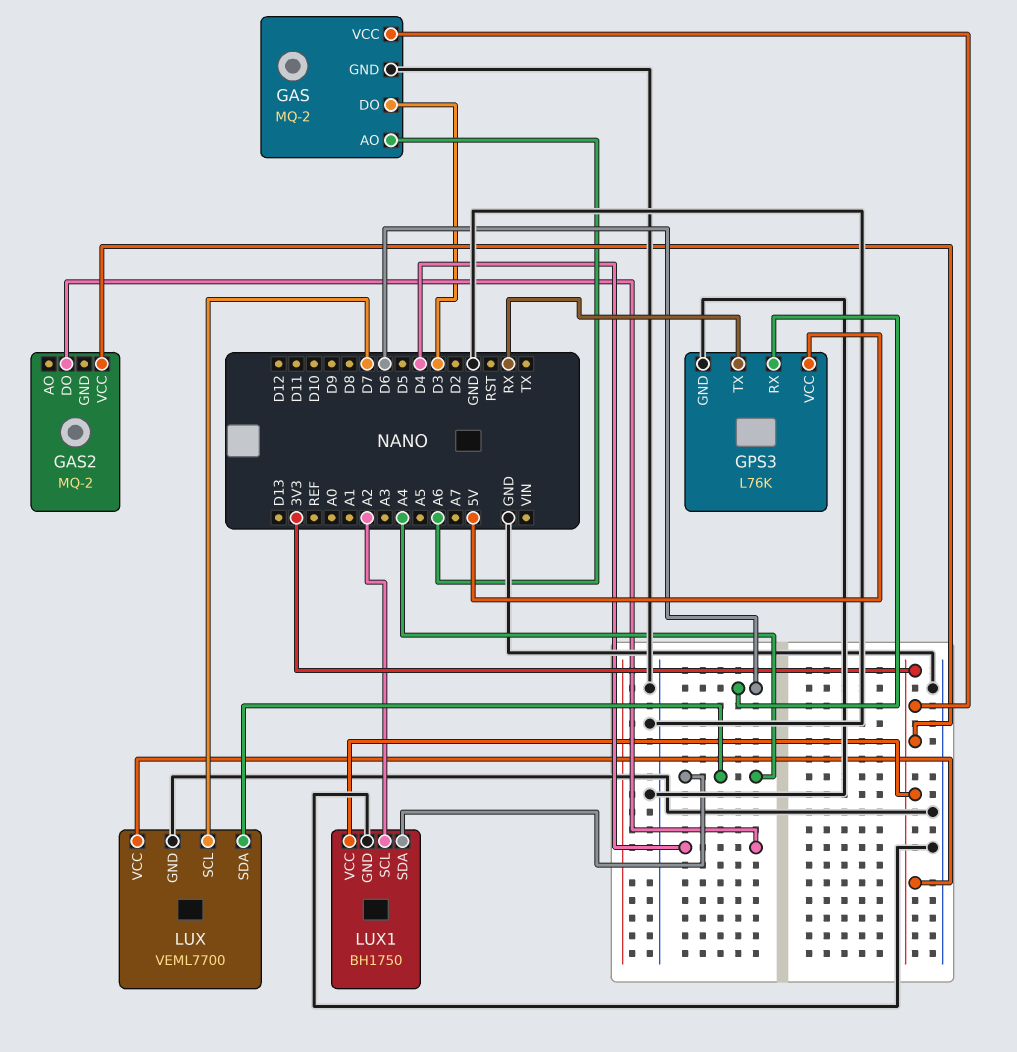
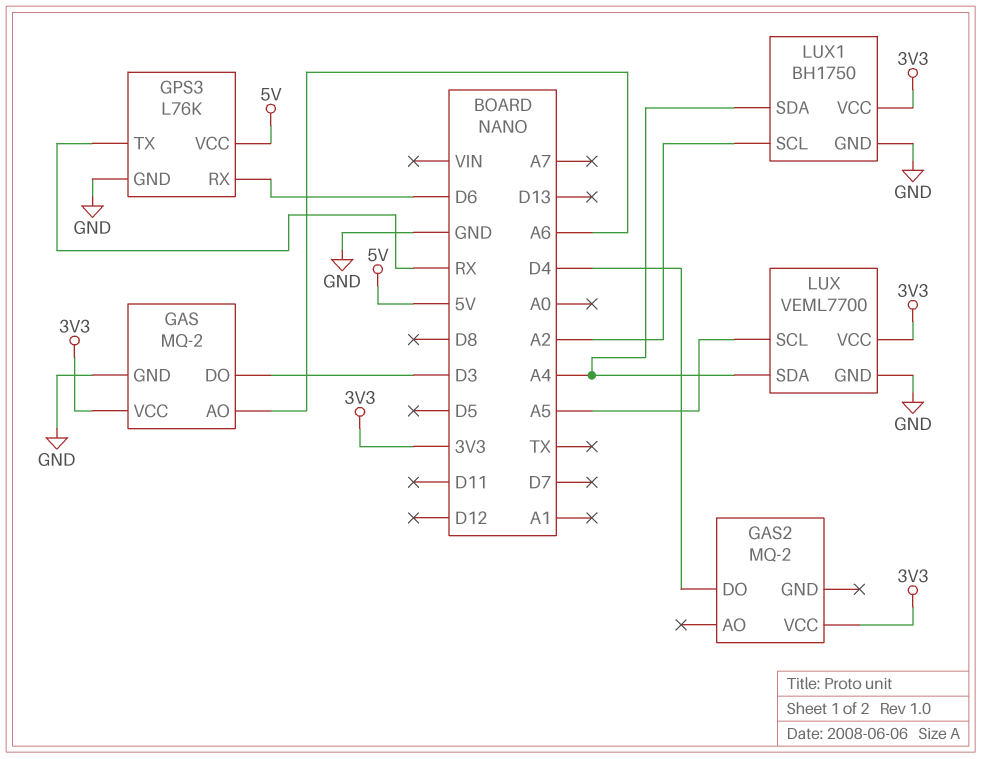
LUX pin SCL: D7 -> A5

